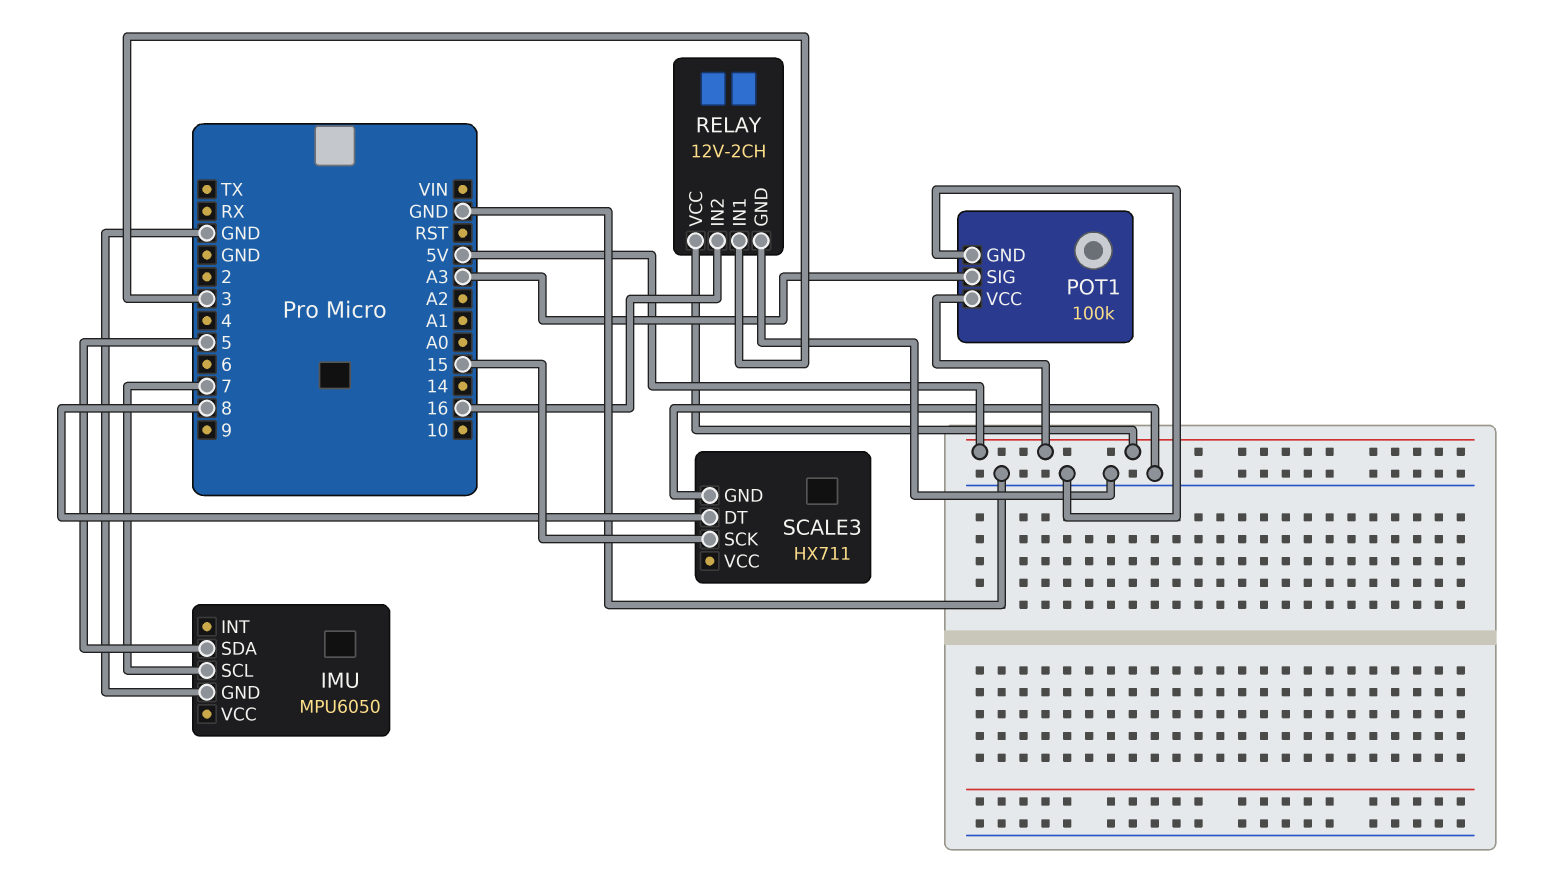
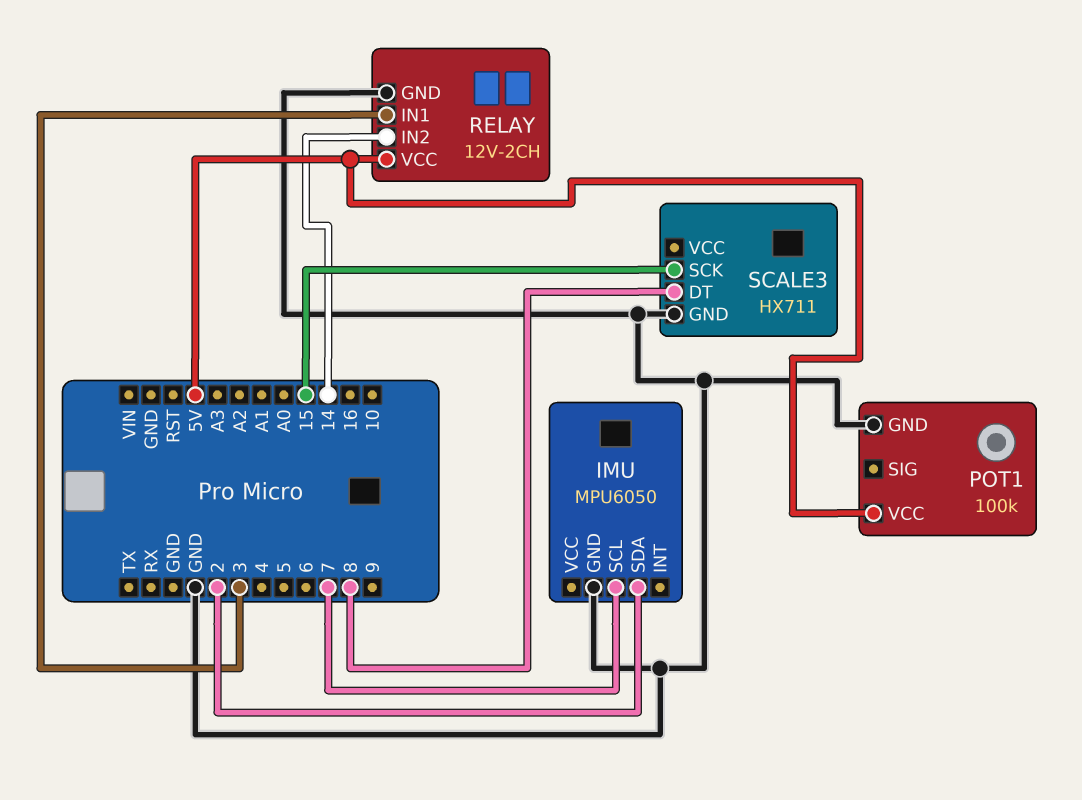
IMU pin SDA: 5 -> 2
POT1 pin SIG: A3 -> none
RELAY pin IN2: 16 -> 14

